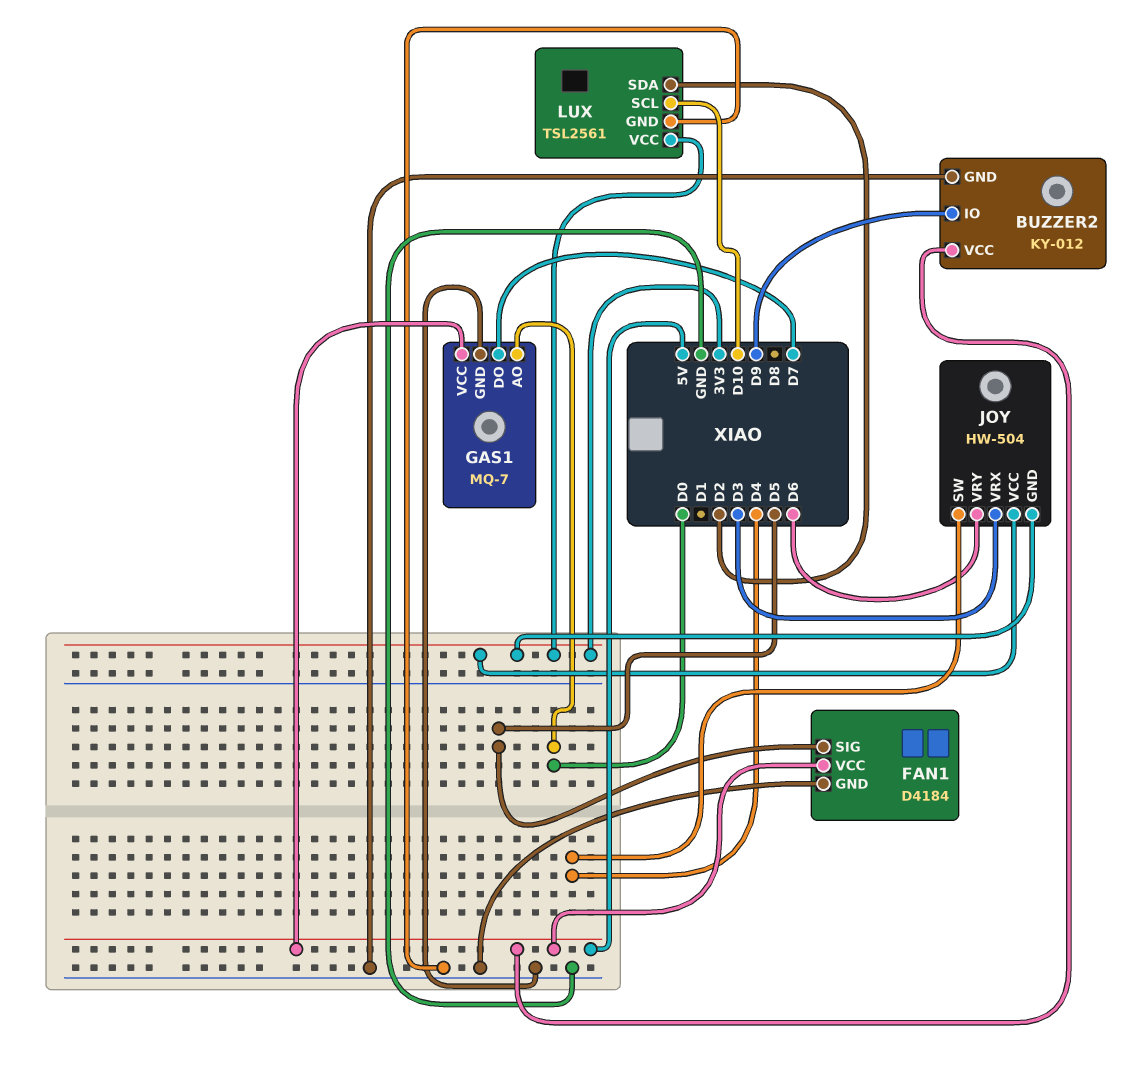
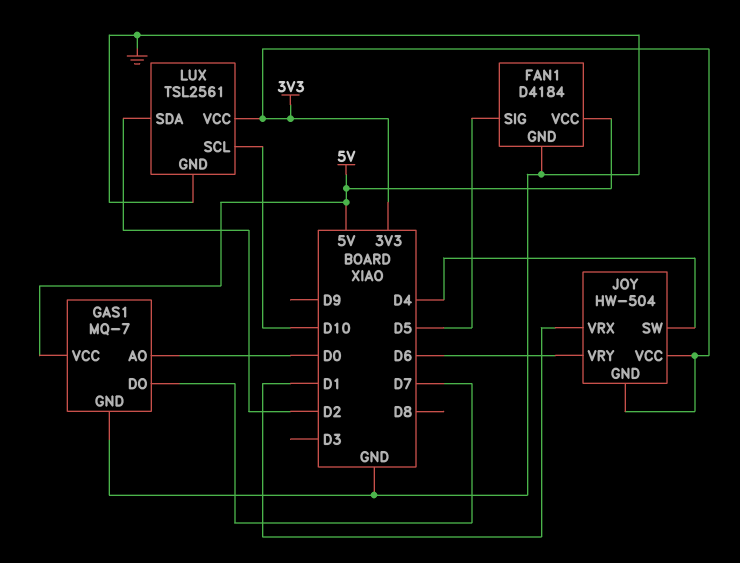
BUZZER2: KY-012 -> none
BUZZER2 pin GND: GND -> none
BUZZER2 pin IO: D9 -> none
BUZZER2 pin VCC: 5V -> none
JOY pin VRX: D3 -> D1

